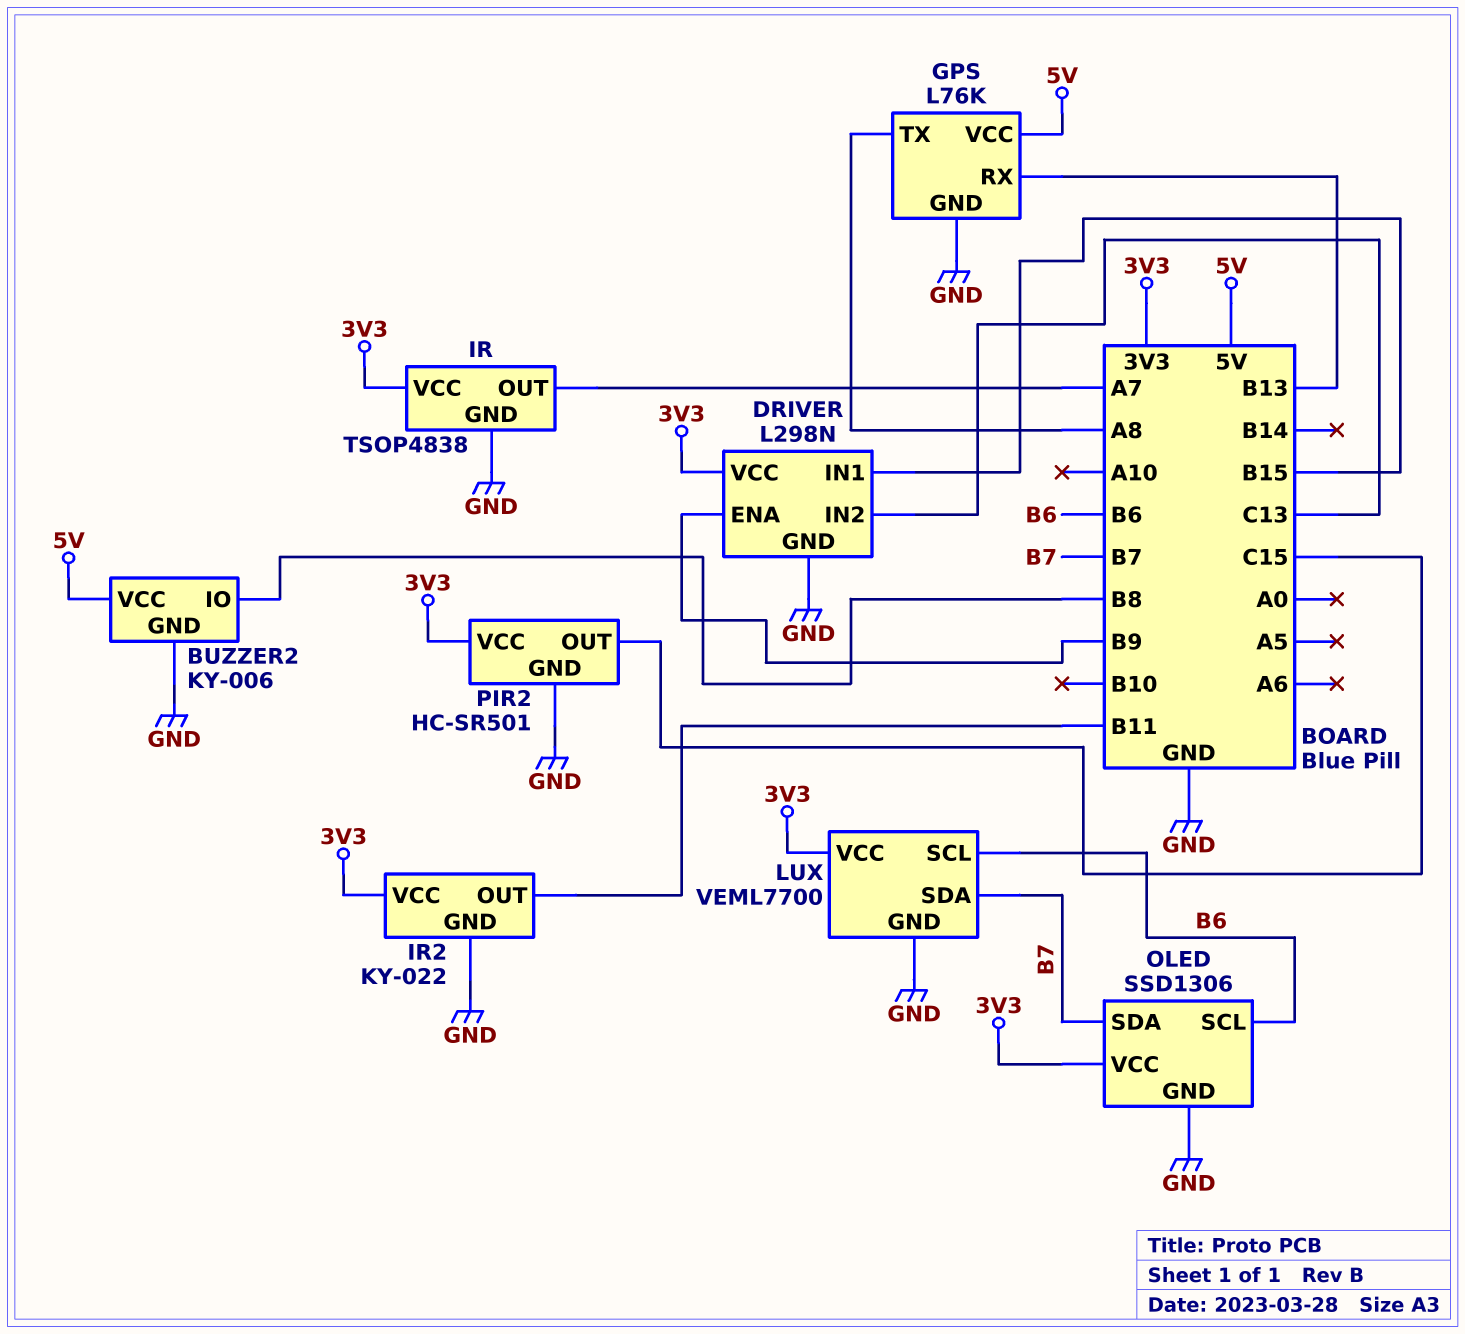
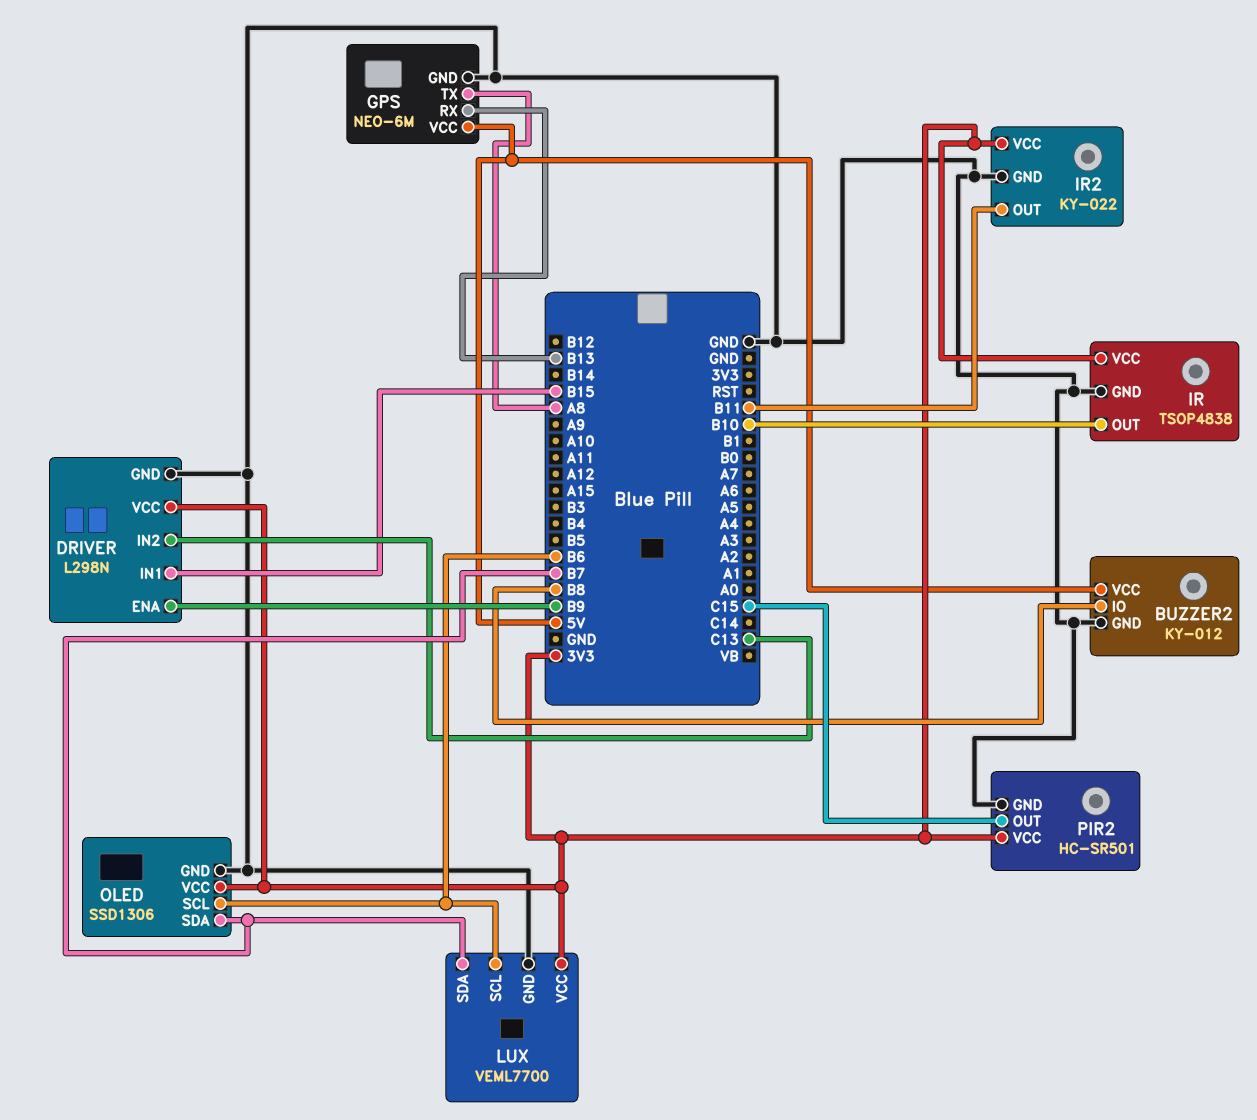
BUZZER2: KY-006 -> KY-012
GPS: L76K -> NEO-6M
IR pin OUT: A7 -> B10

